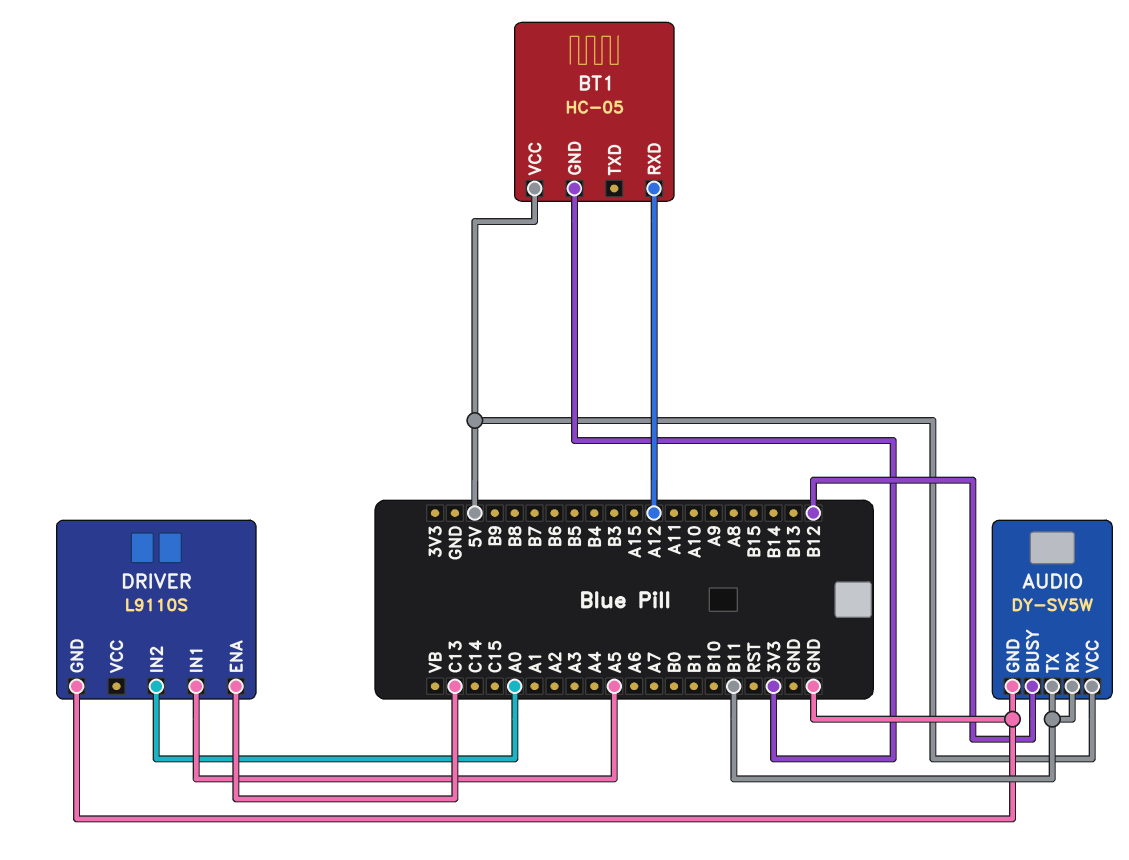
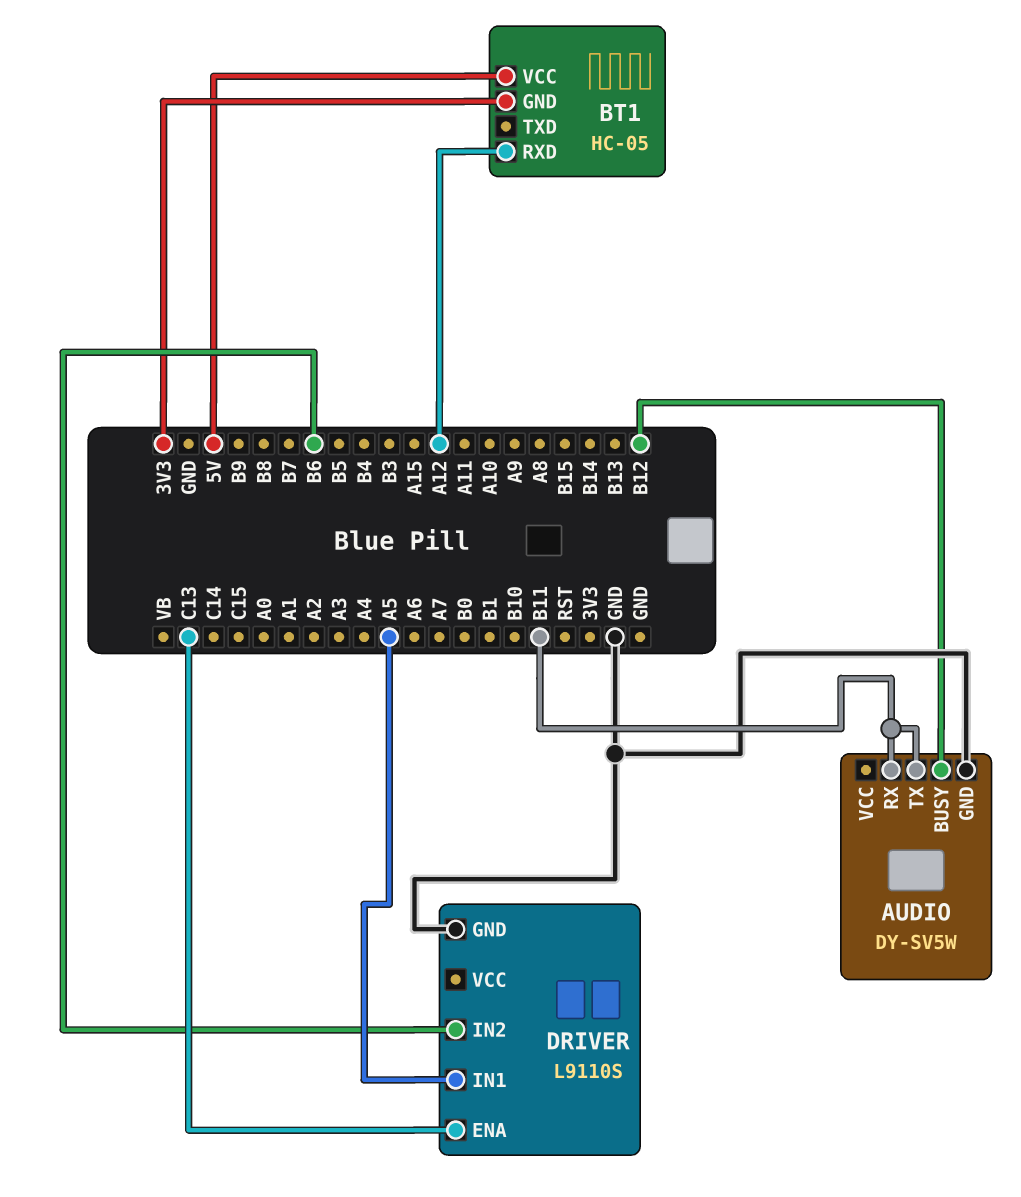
AUDIO pin VCC: 5V -> none
DRIVER pin IN2: A0 -> B6

